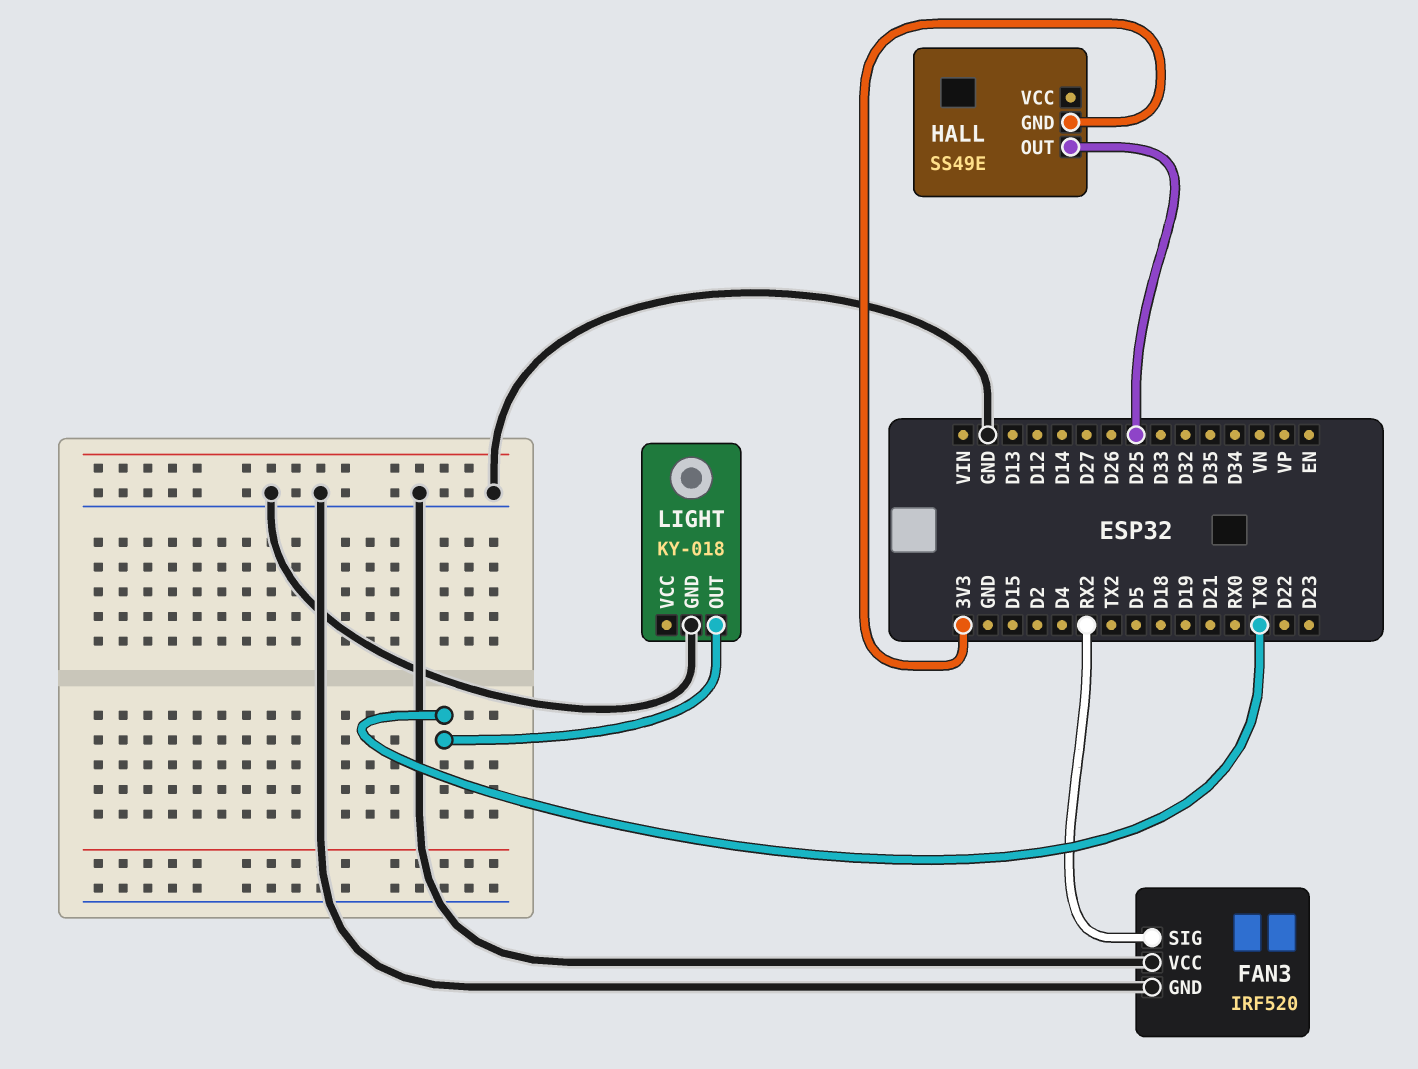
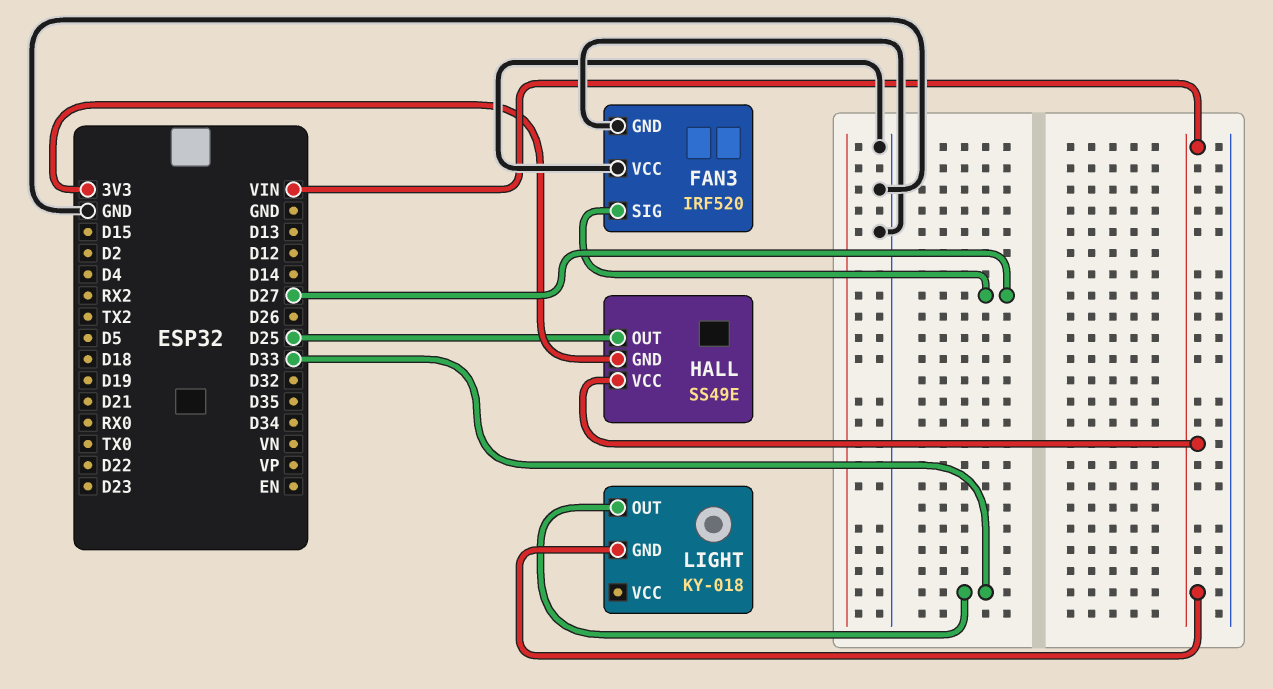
FAN3 pin SIG: RX2 -> D27
HALL pin VCC: none -> VIN
LIGHT pin GND: GND -> VIN
LIGHT pin OUT: TX0 -> D33

